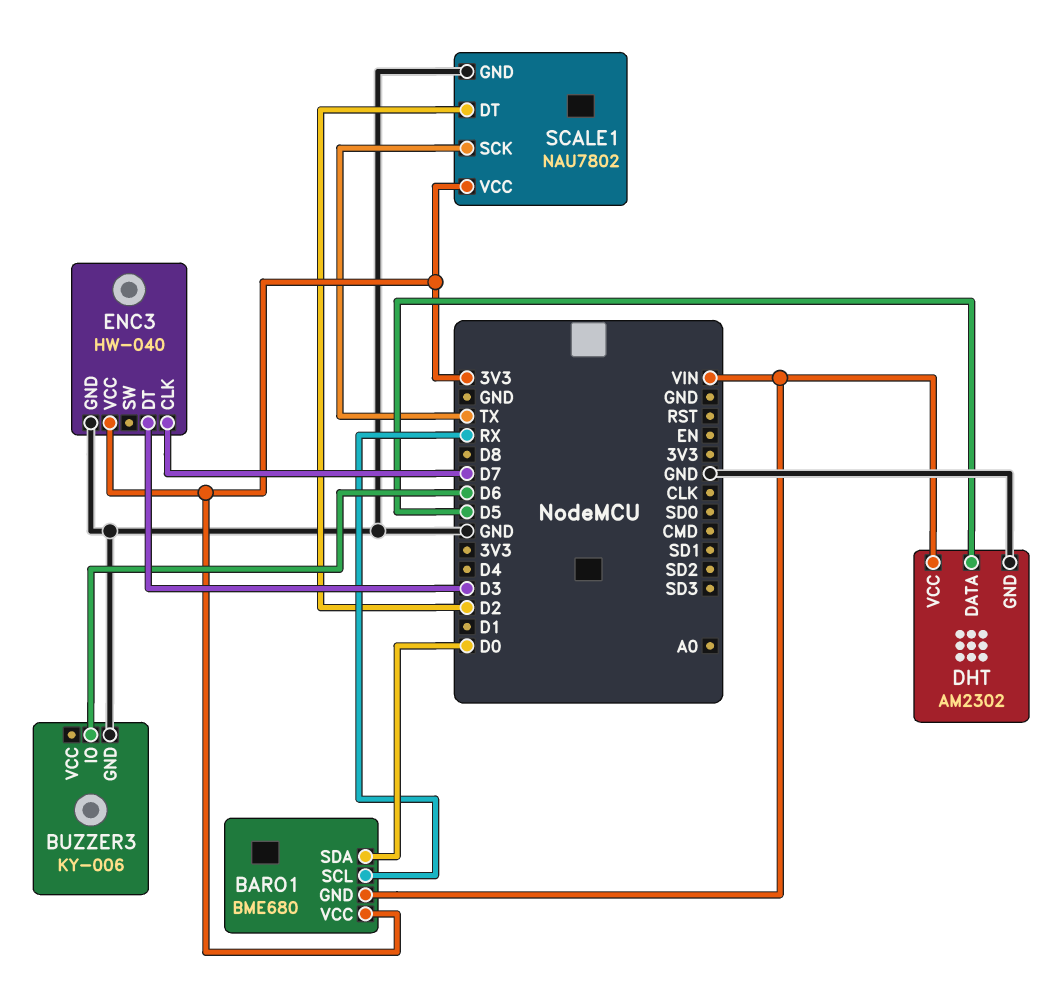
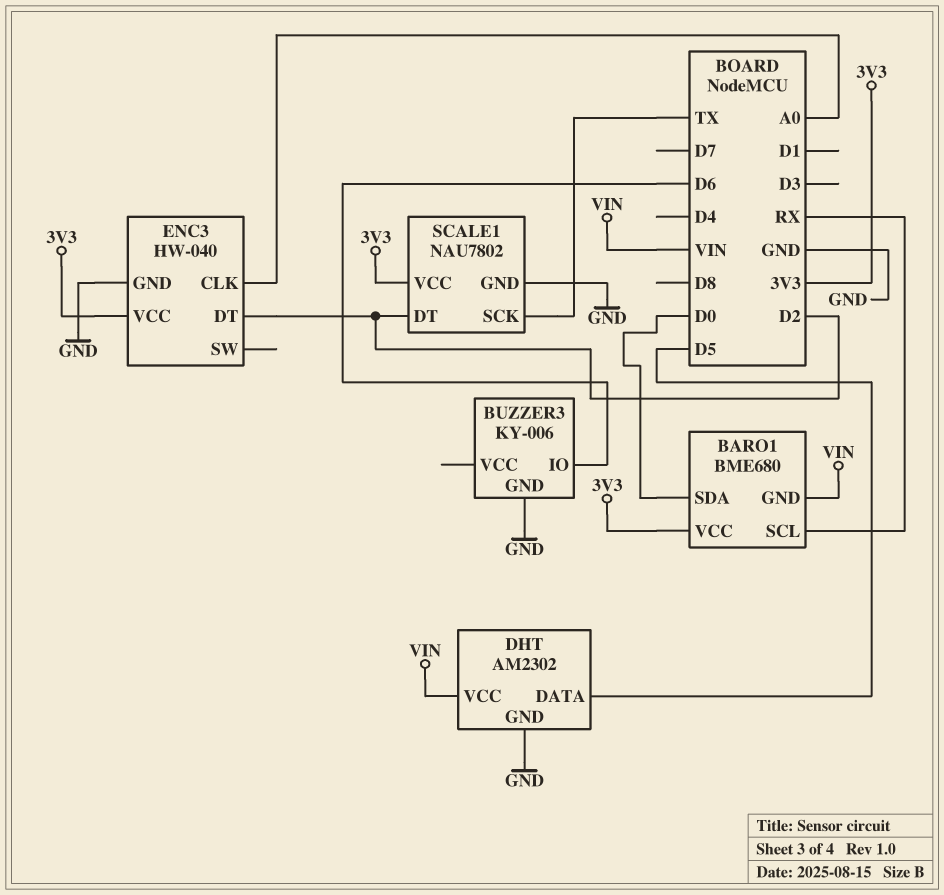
ENC3 pin CLK: D7 -> A0
ENC3 pin DT: D3 -> D2

